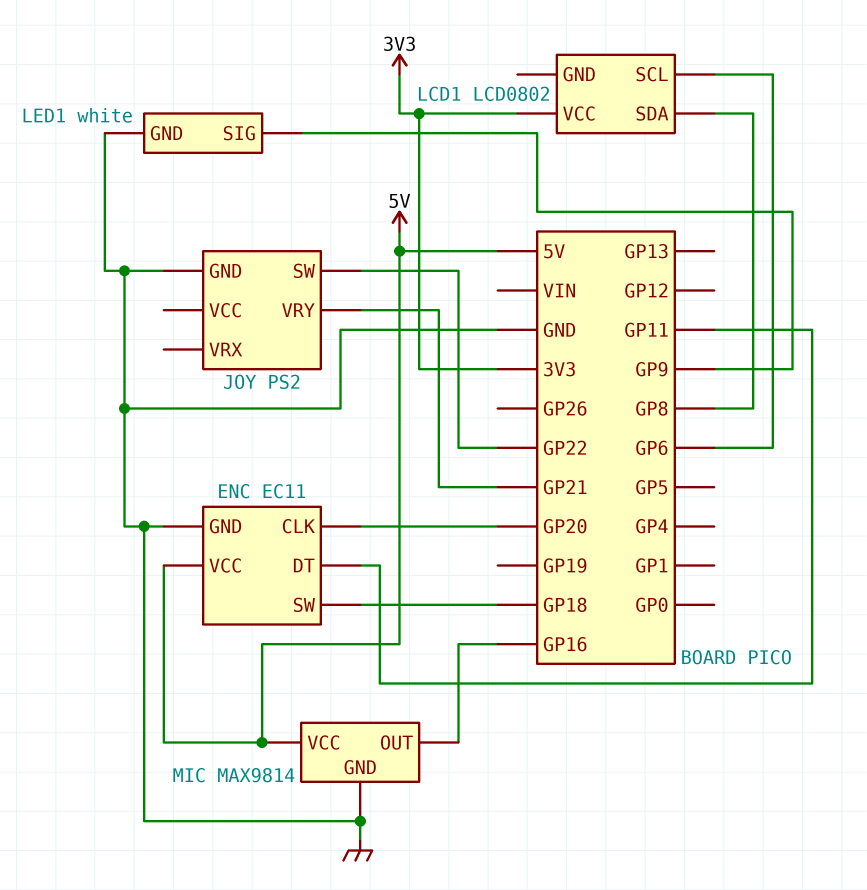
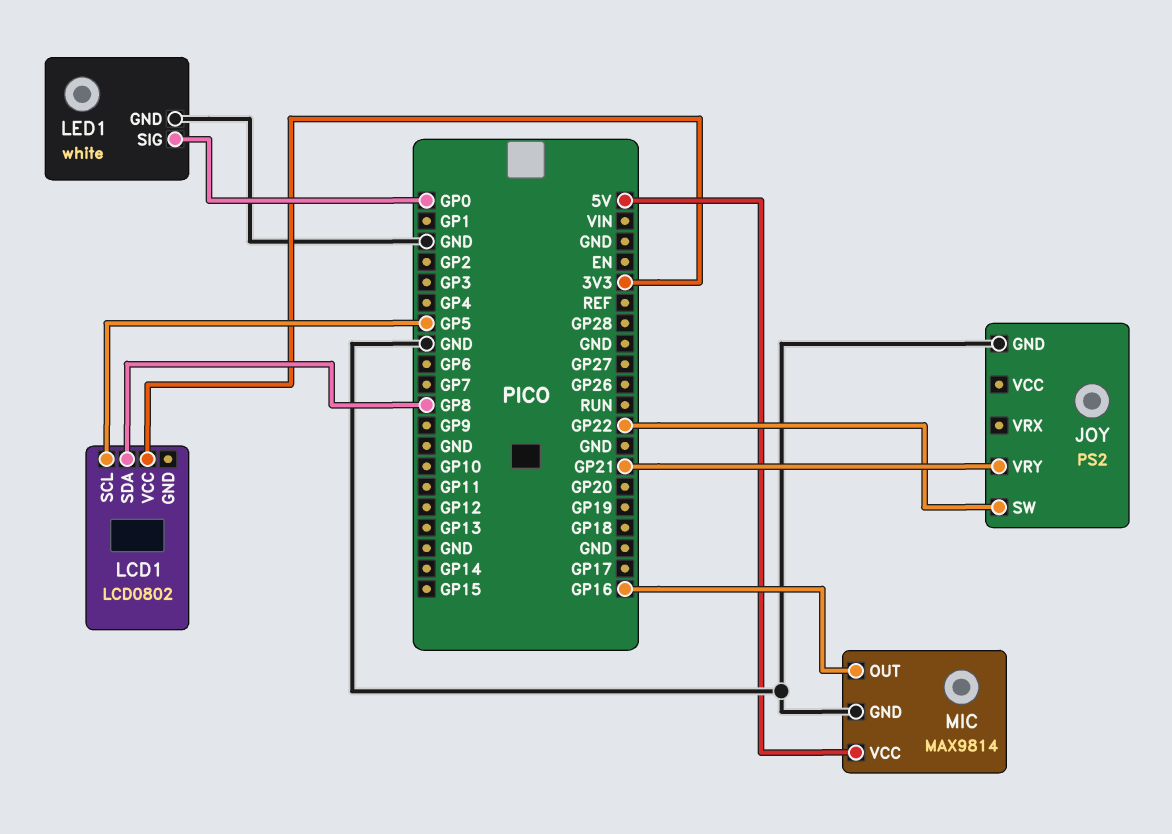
ENC: EC11 -> none
ENC pin CLK: GP20 -> none
ENC pin DT: GP11 -> none
ENC pin GND: GND -> none
ENC pin SW: GP18 -> none
ENC pin VCC: 5V -> none
LCD1 pin SCL: GP6 -> GP5
LED1 pin SIG: GP9 -> GP0

